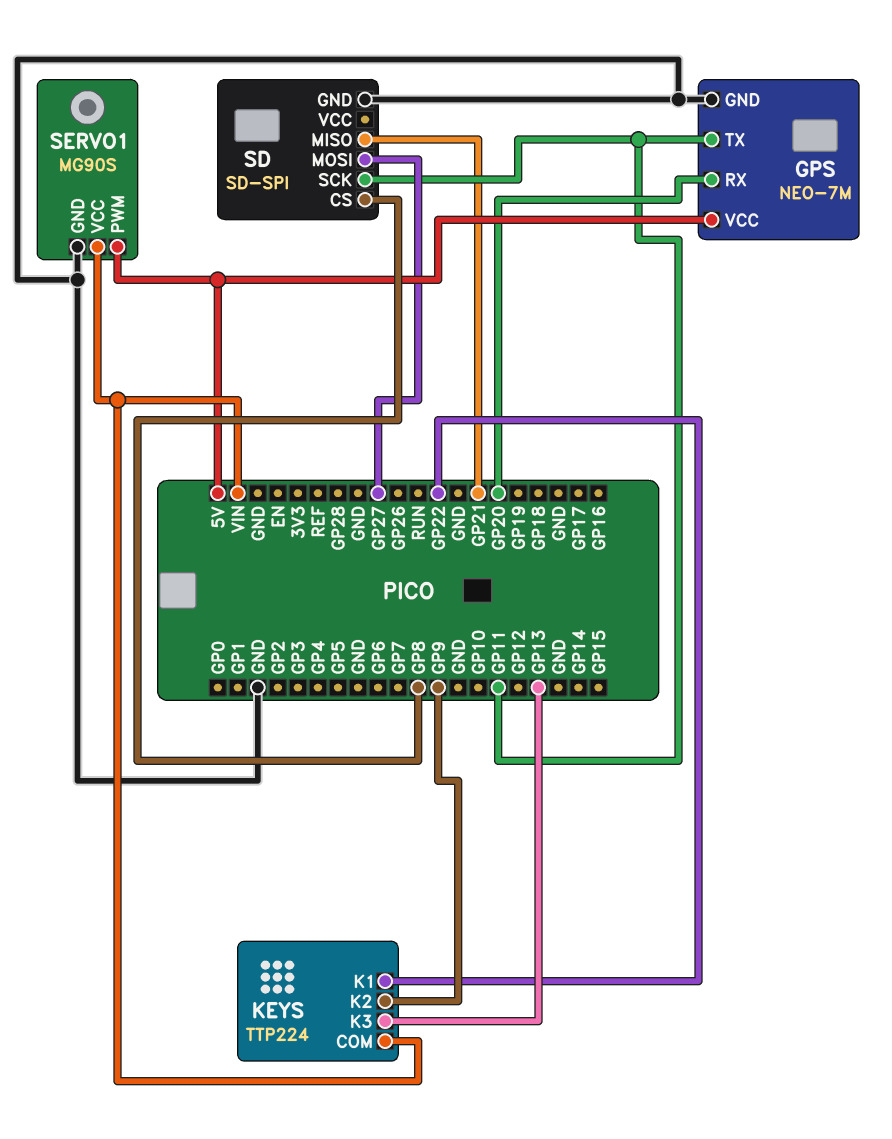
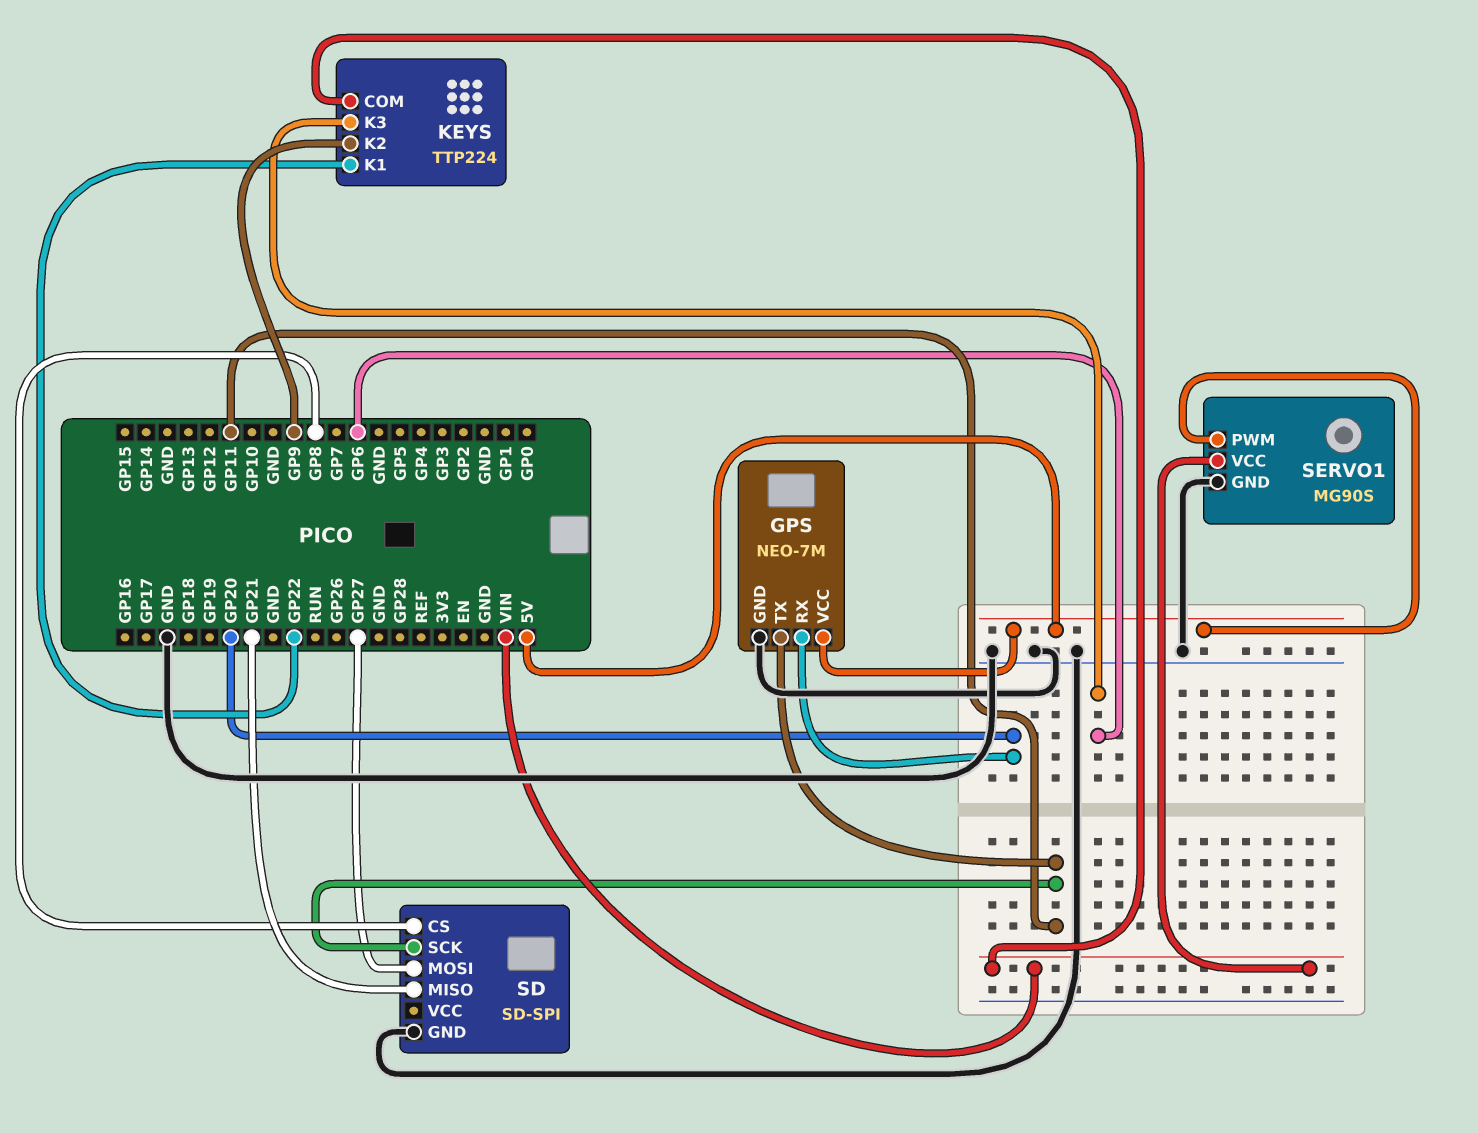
KEYS pin K3: GP13 -> GP6

